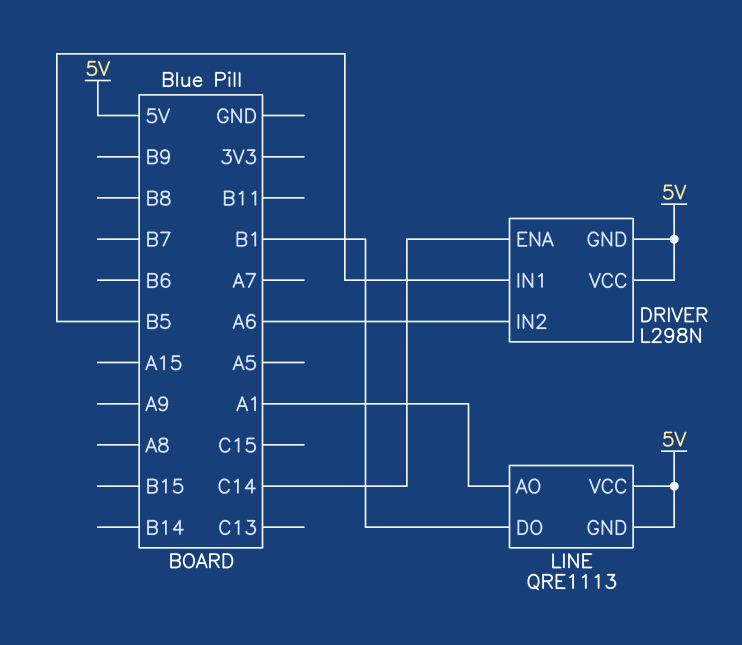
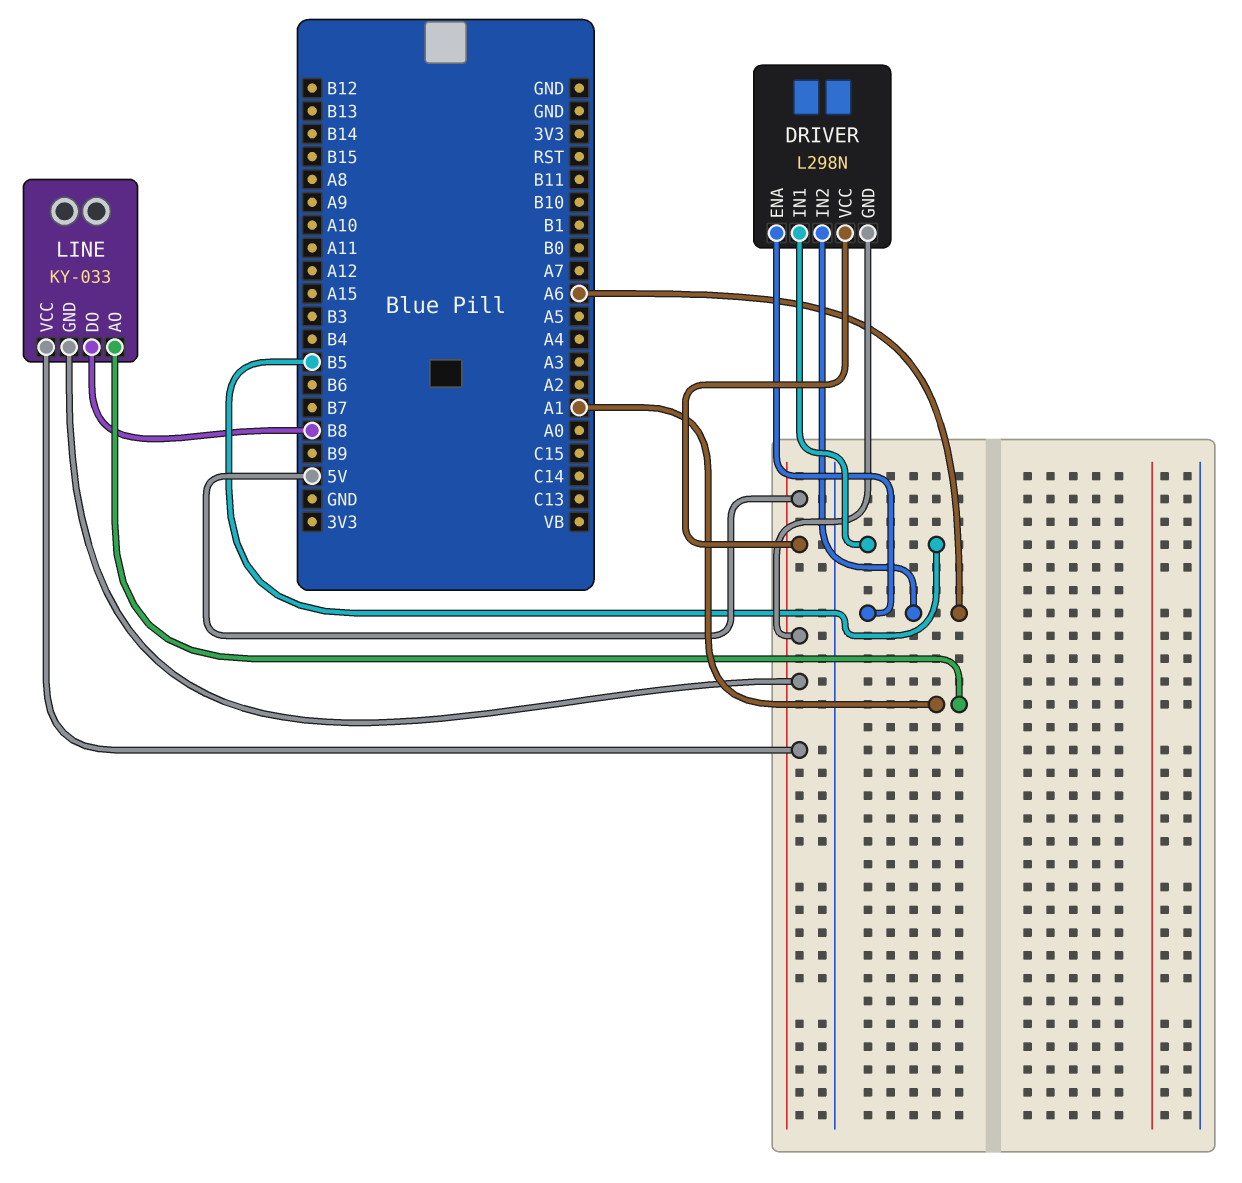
DRIVER pin ENA: C14 -> A6
LINE: QRE1113 -> KY-033
LINE pin DO: B1 -> B8

